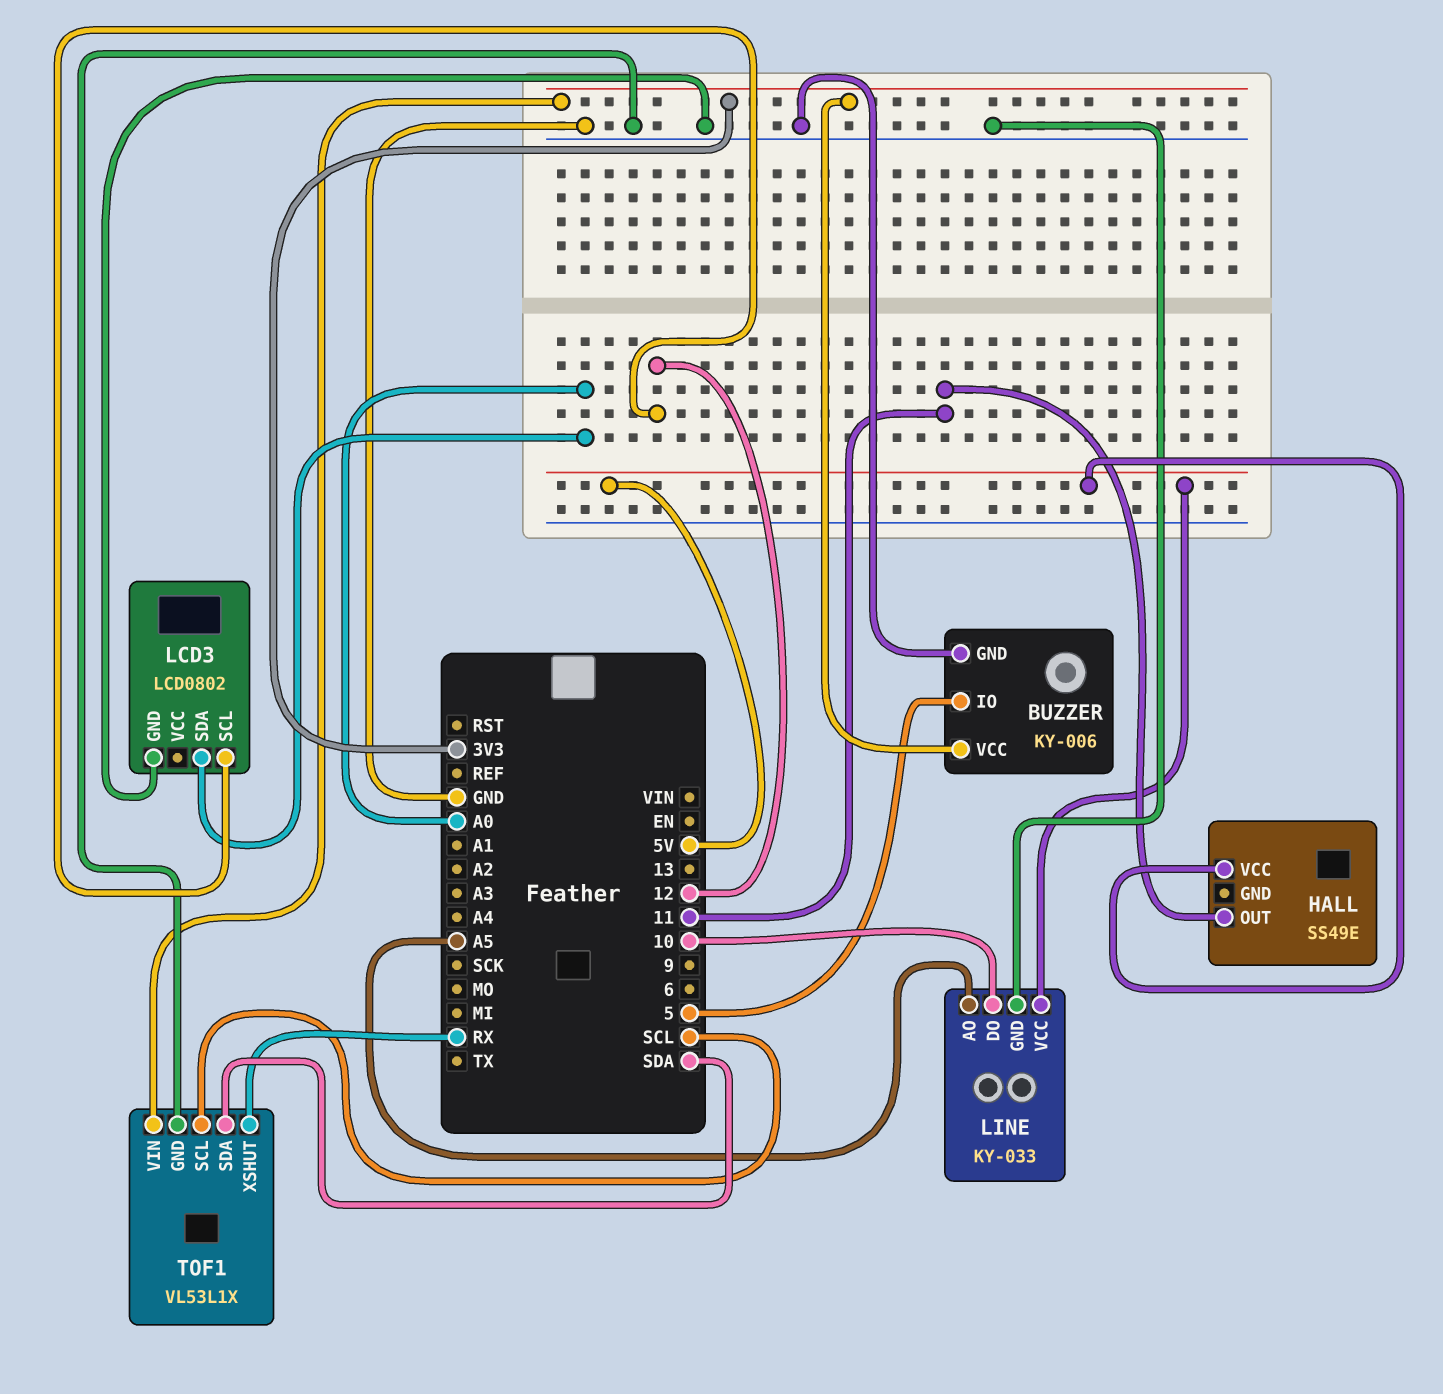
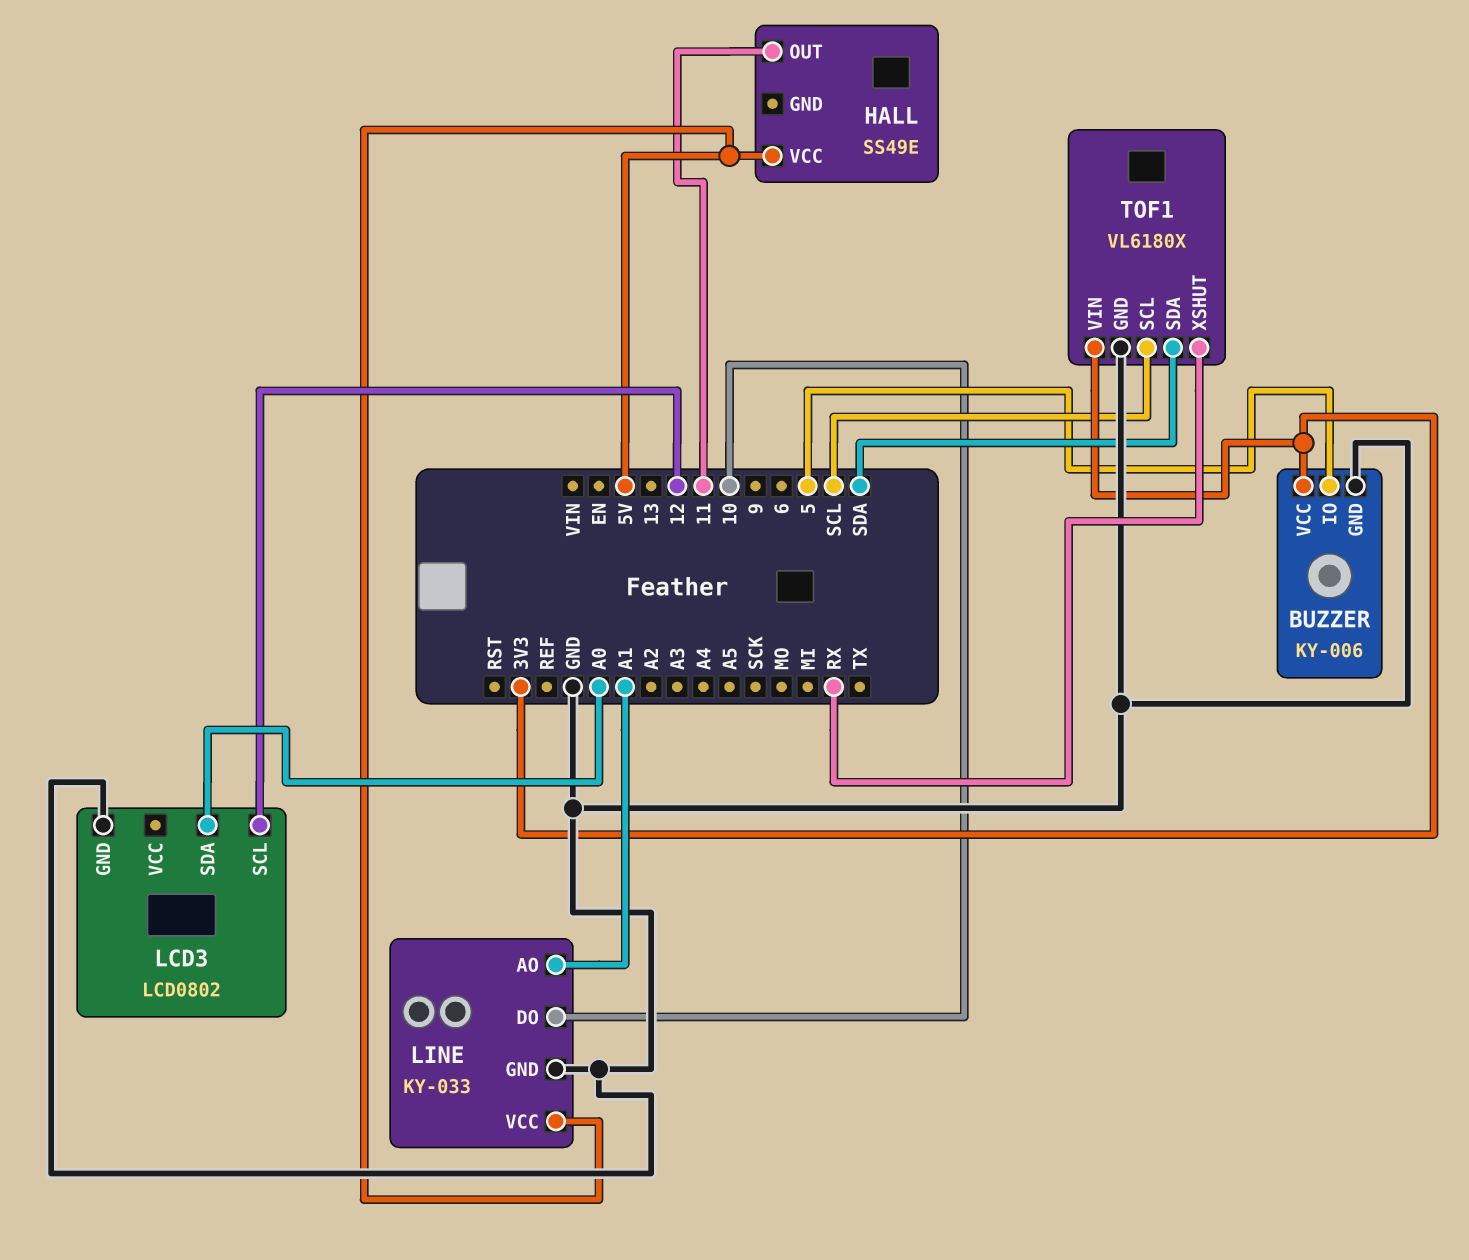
LINE pin AO: A5 -> A1
TOF1: VL53L1X -> VL6180X

